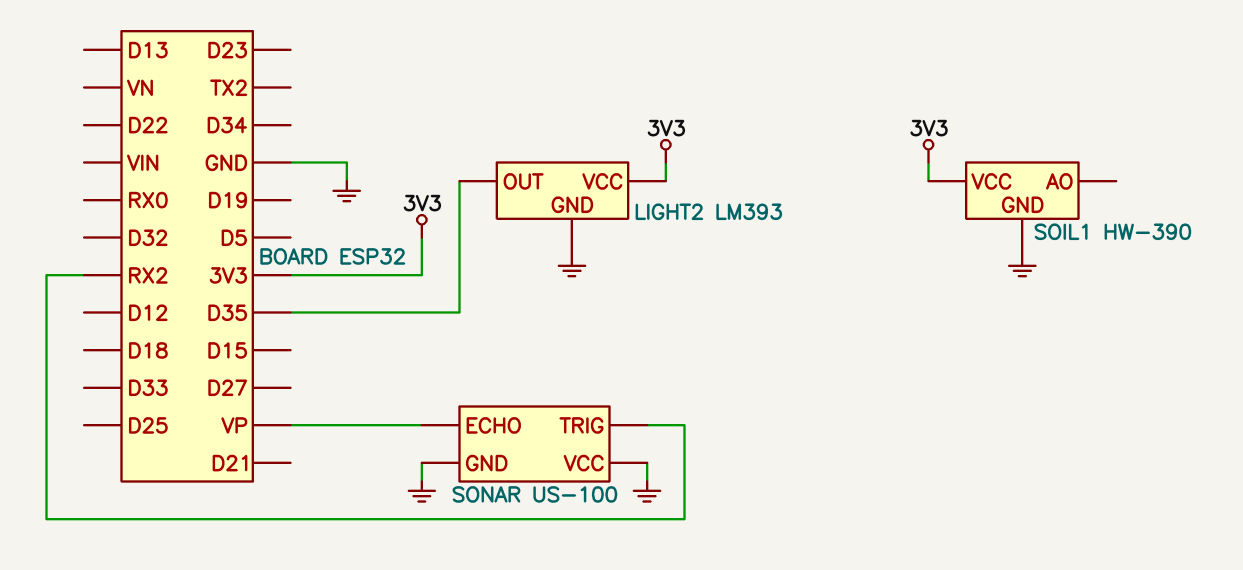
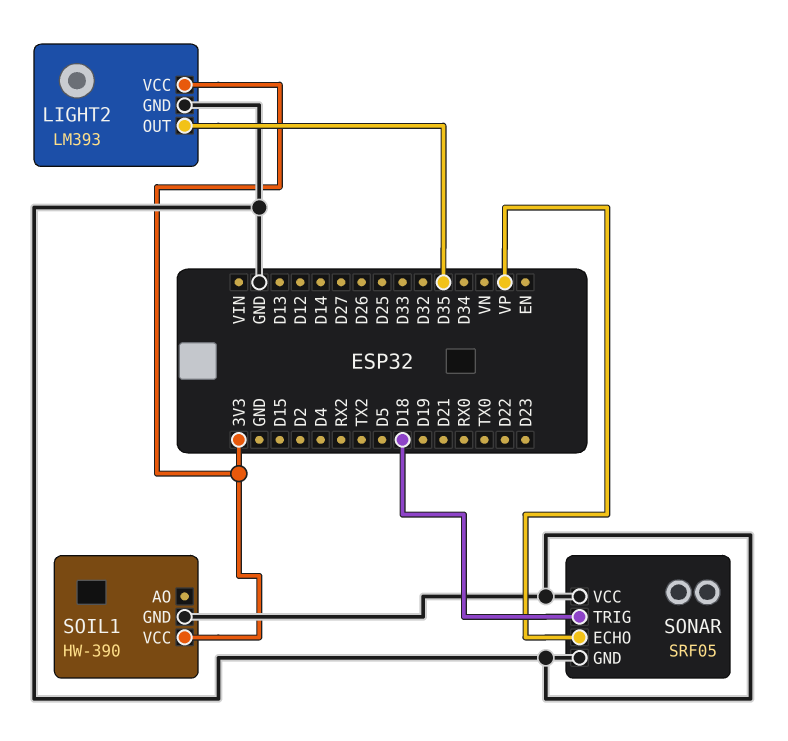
SONAR: US-100 -> SRF05
SONAR pin TRIG: RX2 -> D18

